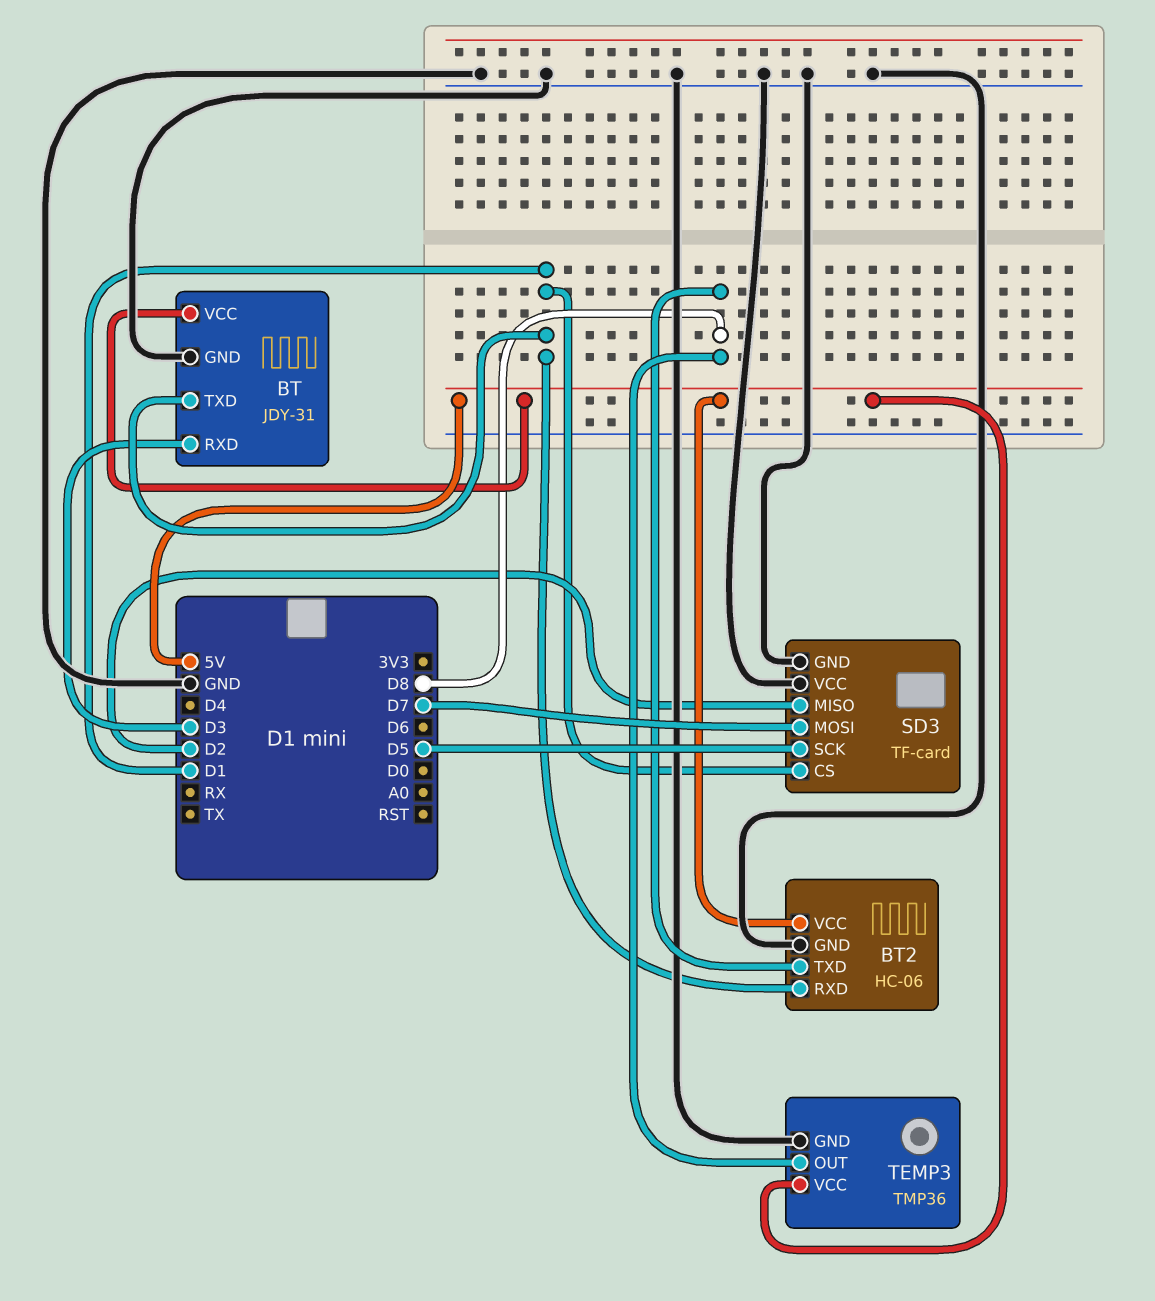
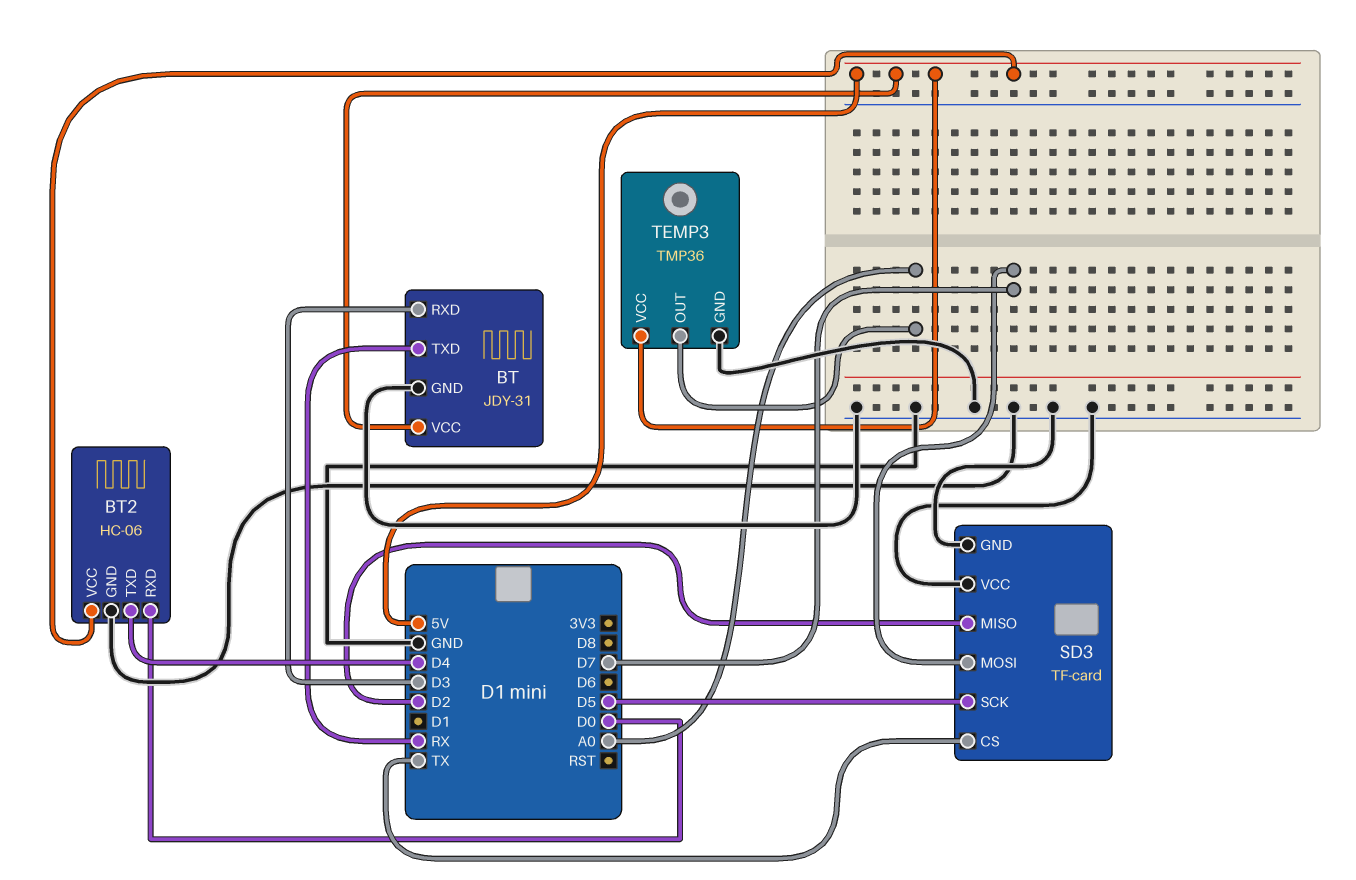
BT pin TXD: D1 -> RX
BT2 pin RXD: D1 -> D0
BT2 pin TXD: D8 -> D4
SD3 pin CS: D1 -> TX
TEMP3 pin OUT: D8 -> A0

